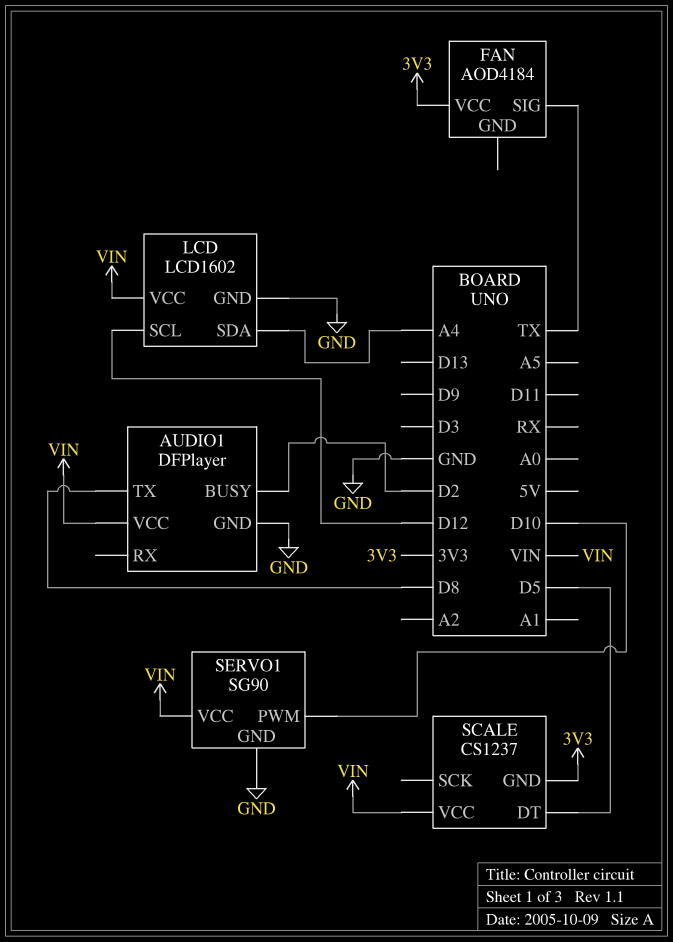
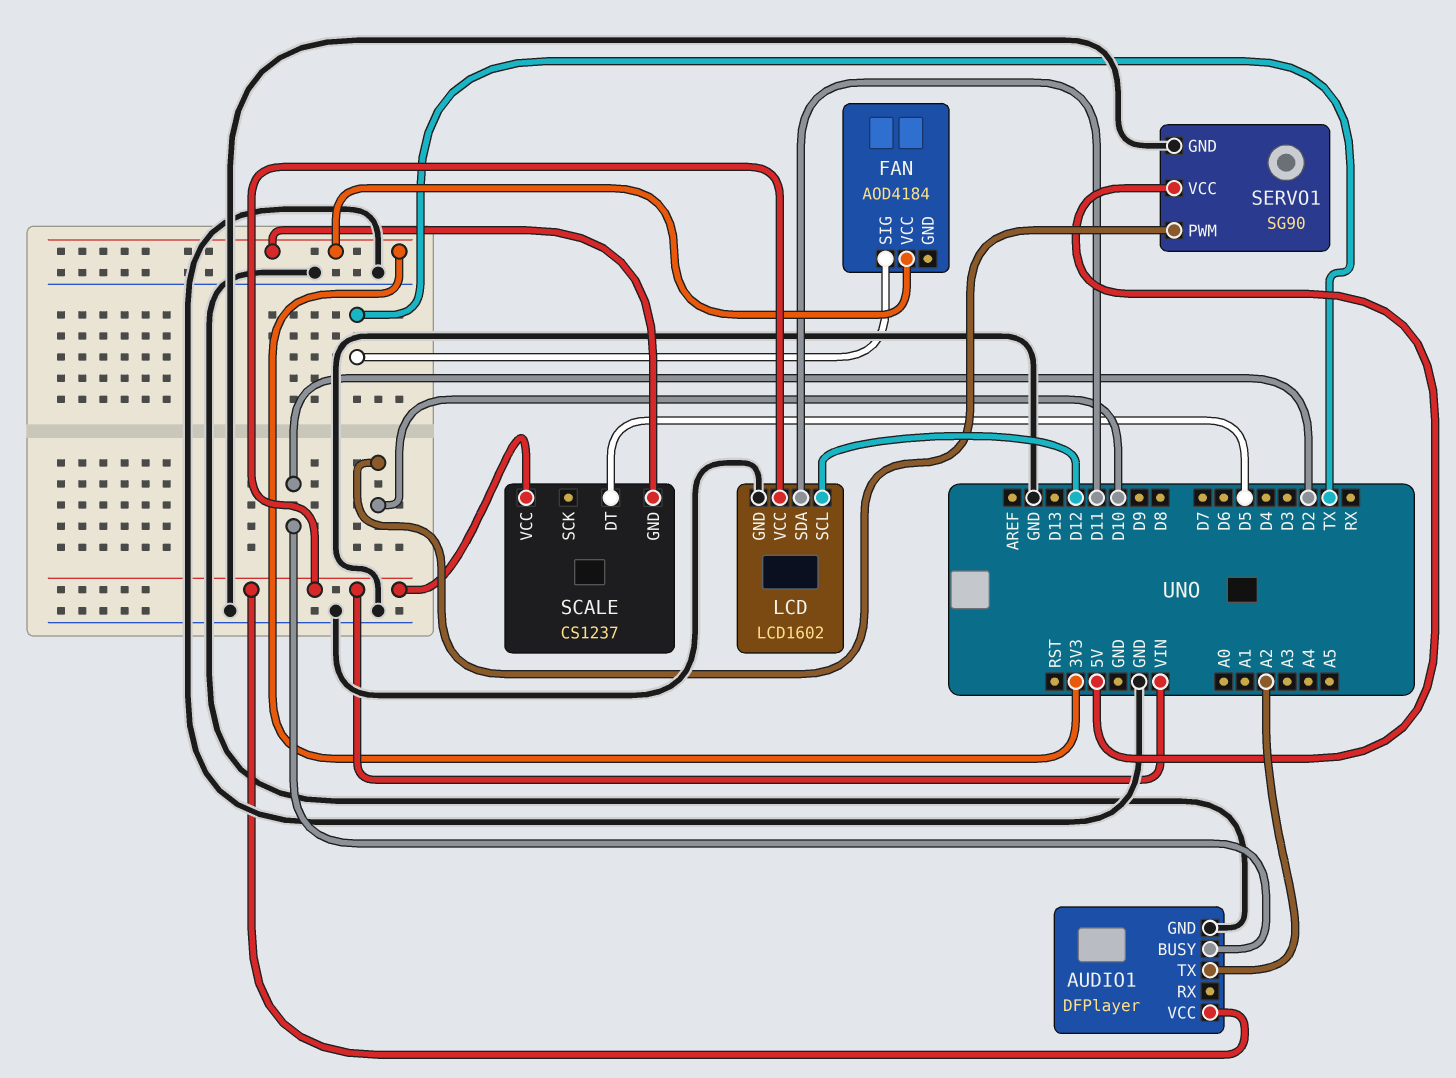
AUDIO1 pin TX: D8 -> A2
LCD pin SDA: A4 -> D11
SERVO1 pin VCC: VIN -> 5V

